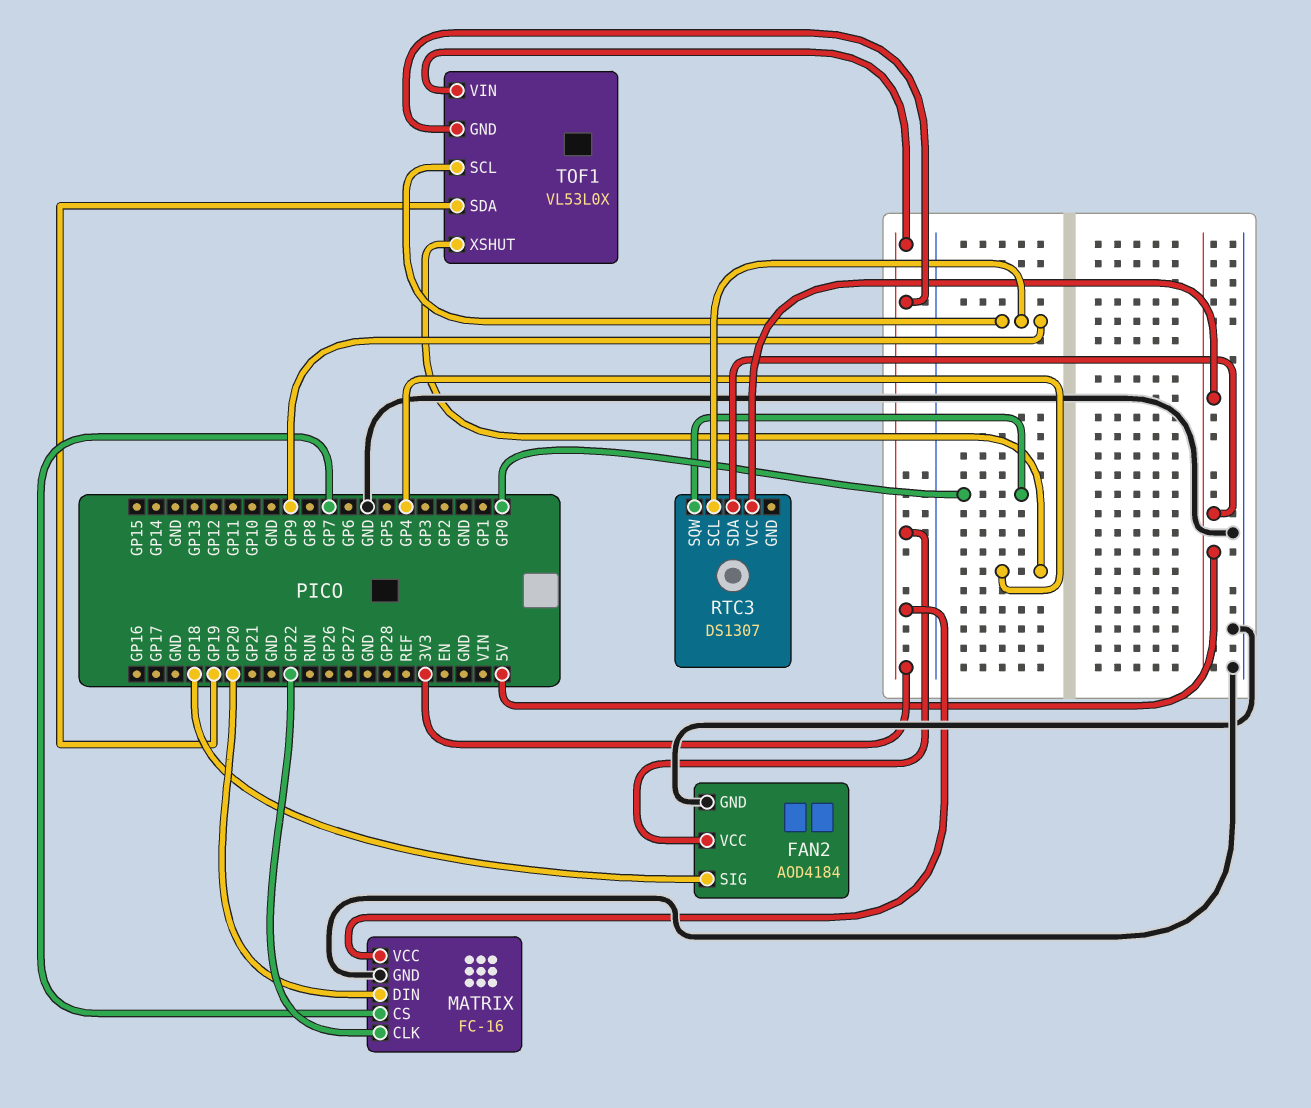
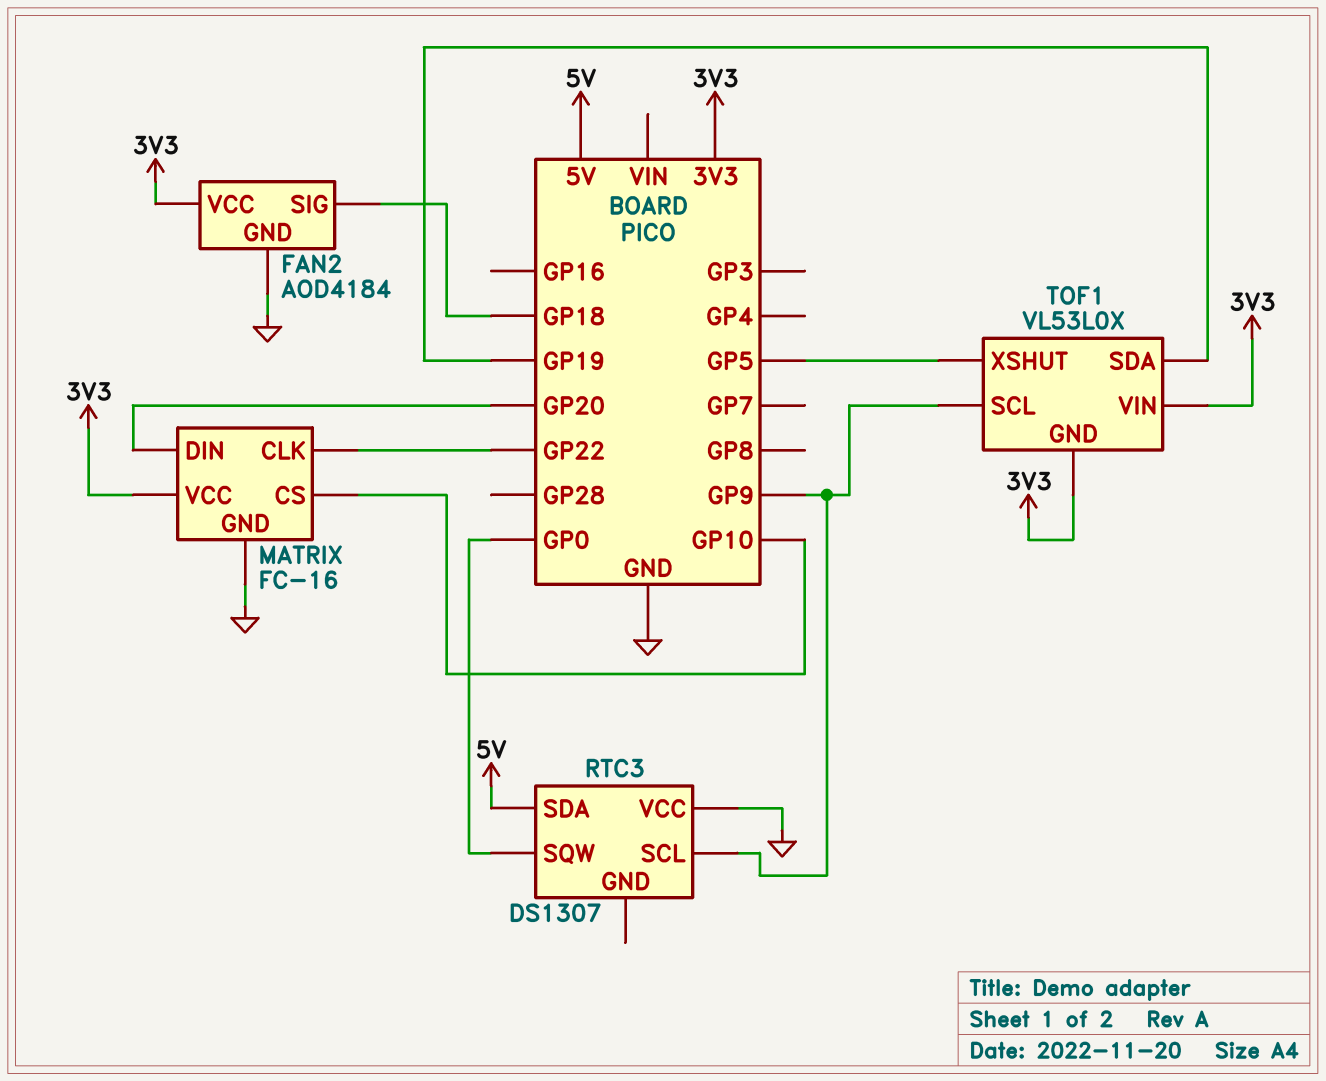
MATRIX pin CS: GP7 -> GP10
RTC3 pin VCC: 5V -> GND
TOF1 pin XSHUT: GP4 -> GP5

